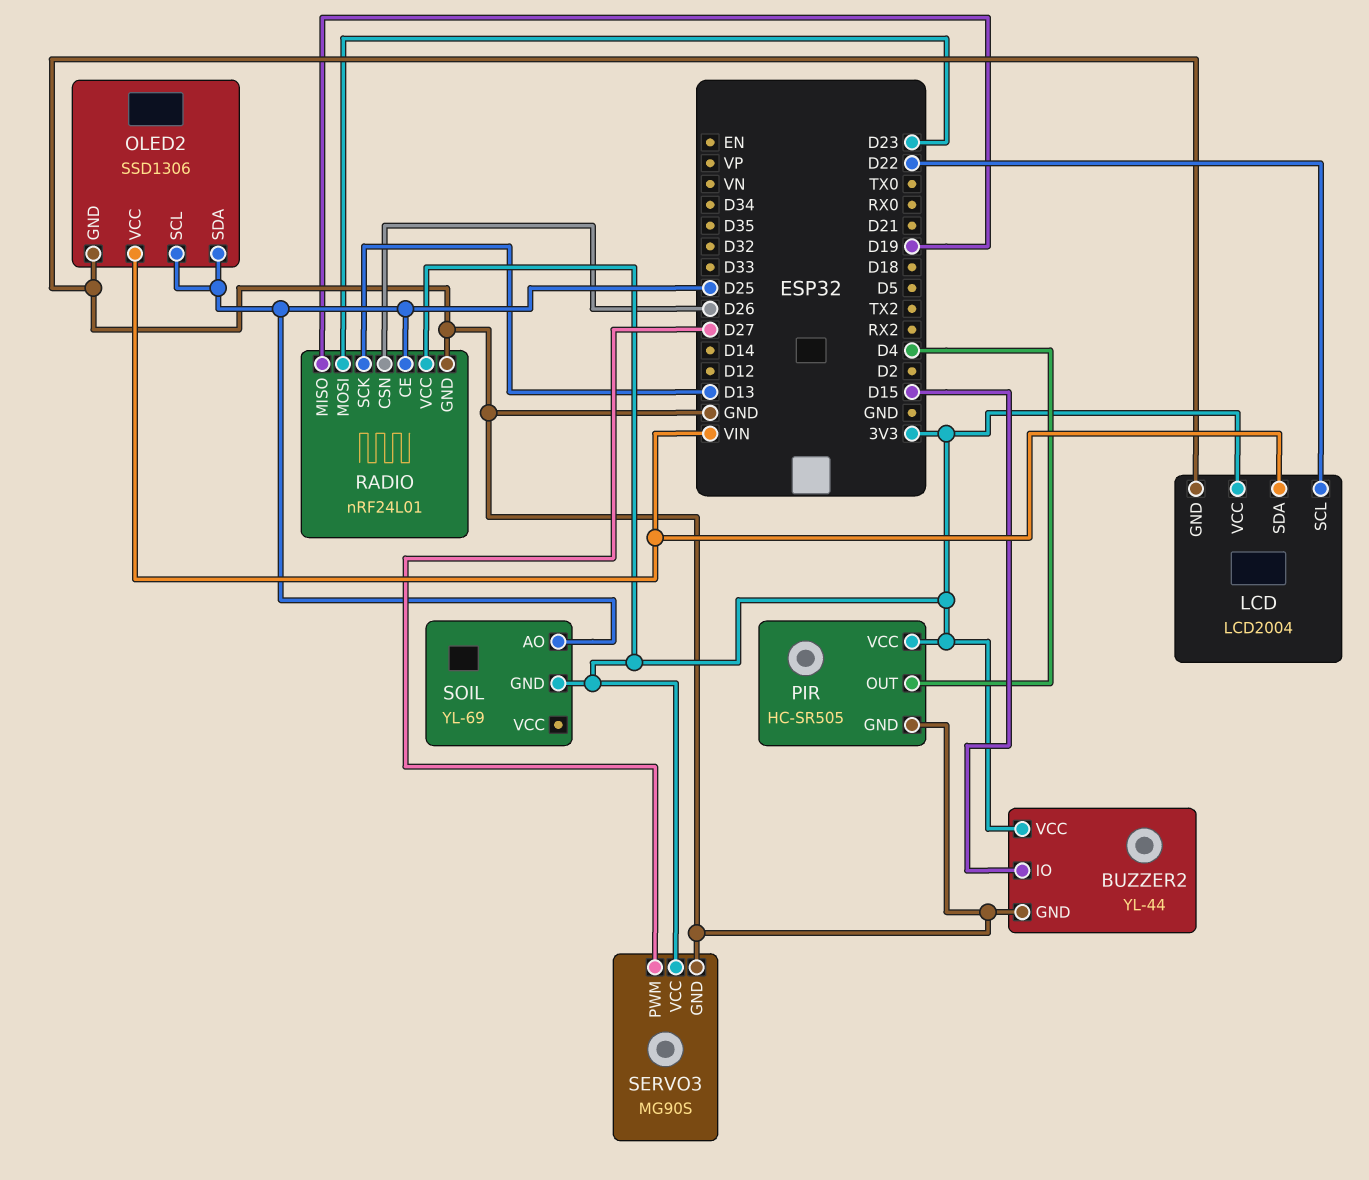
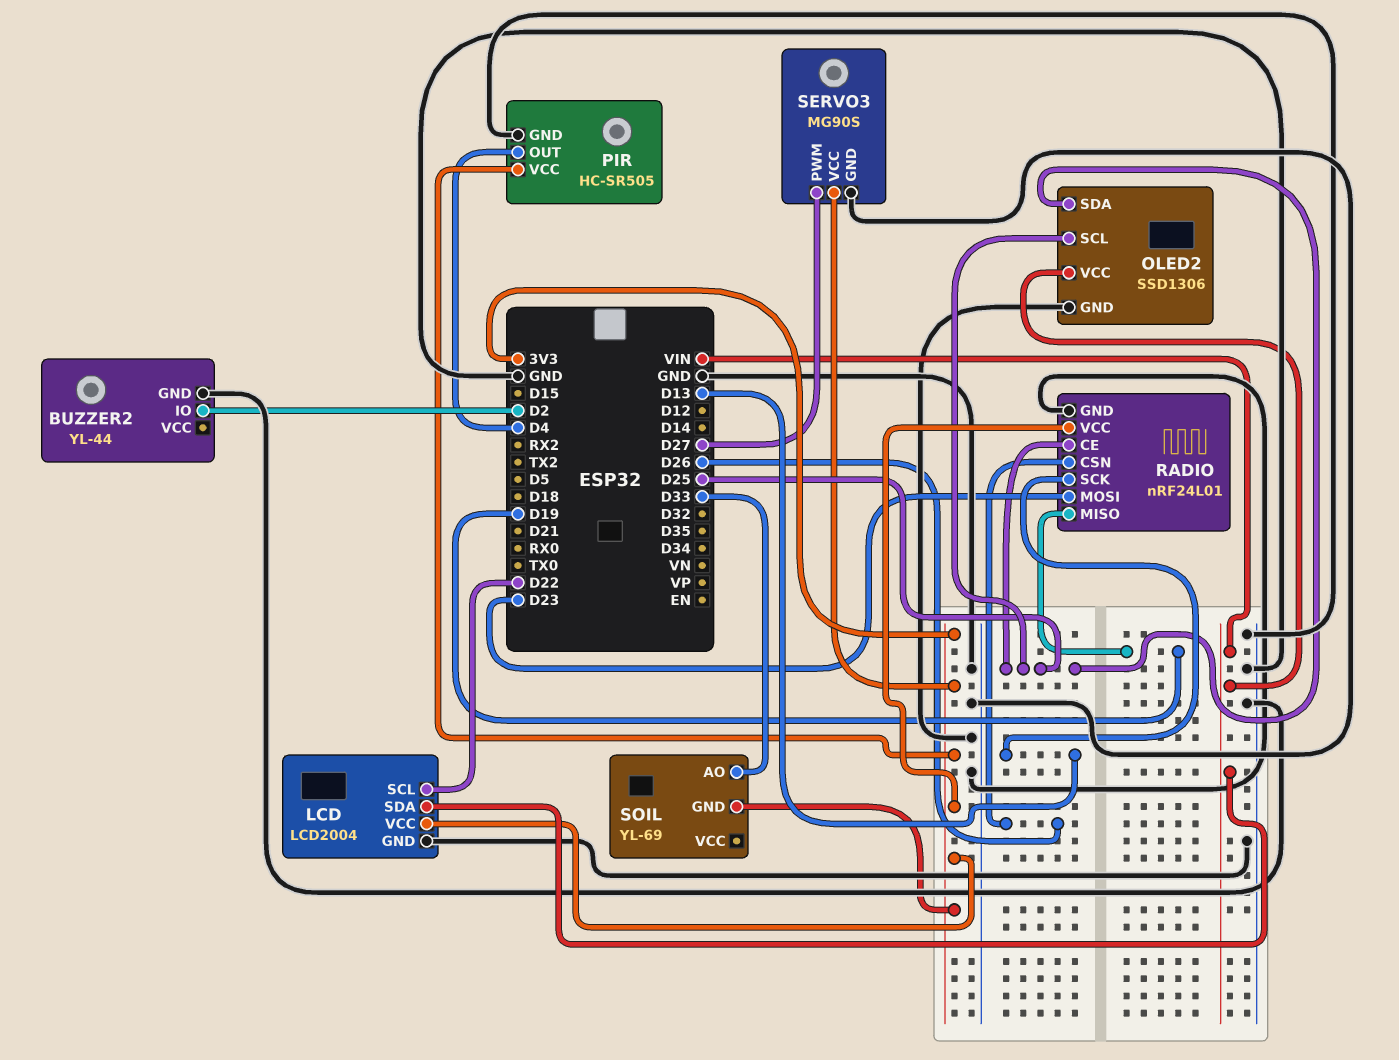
BUZZER2 pin IO: D15 -> D2
BUZZER2 pin VCC: 3V3 -> none
SOIL pin AO: D25 -> D33

